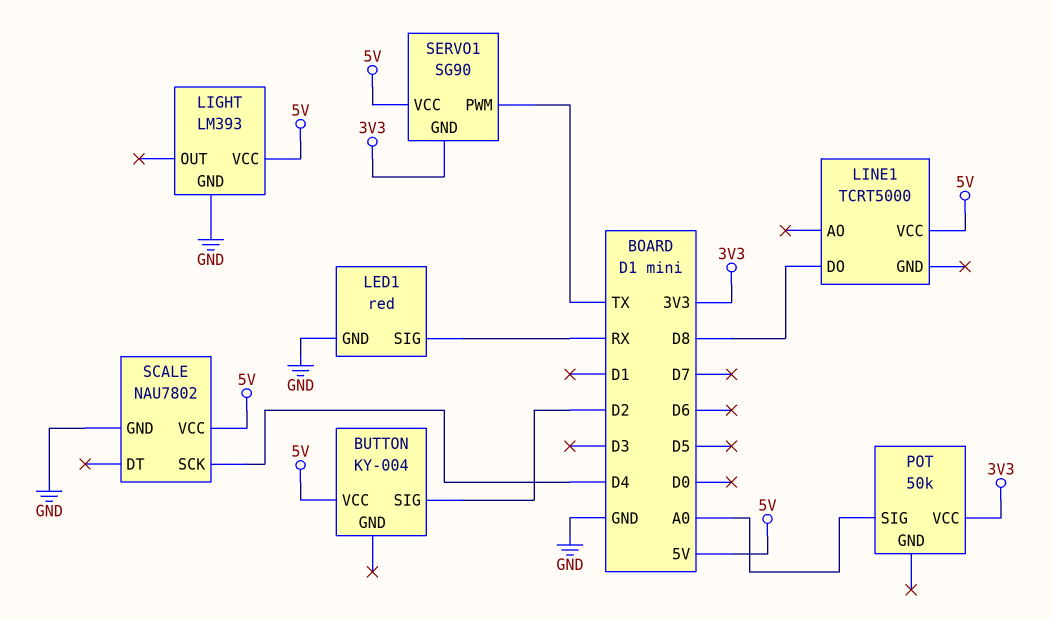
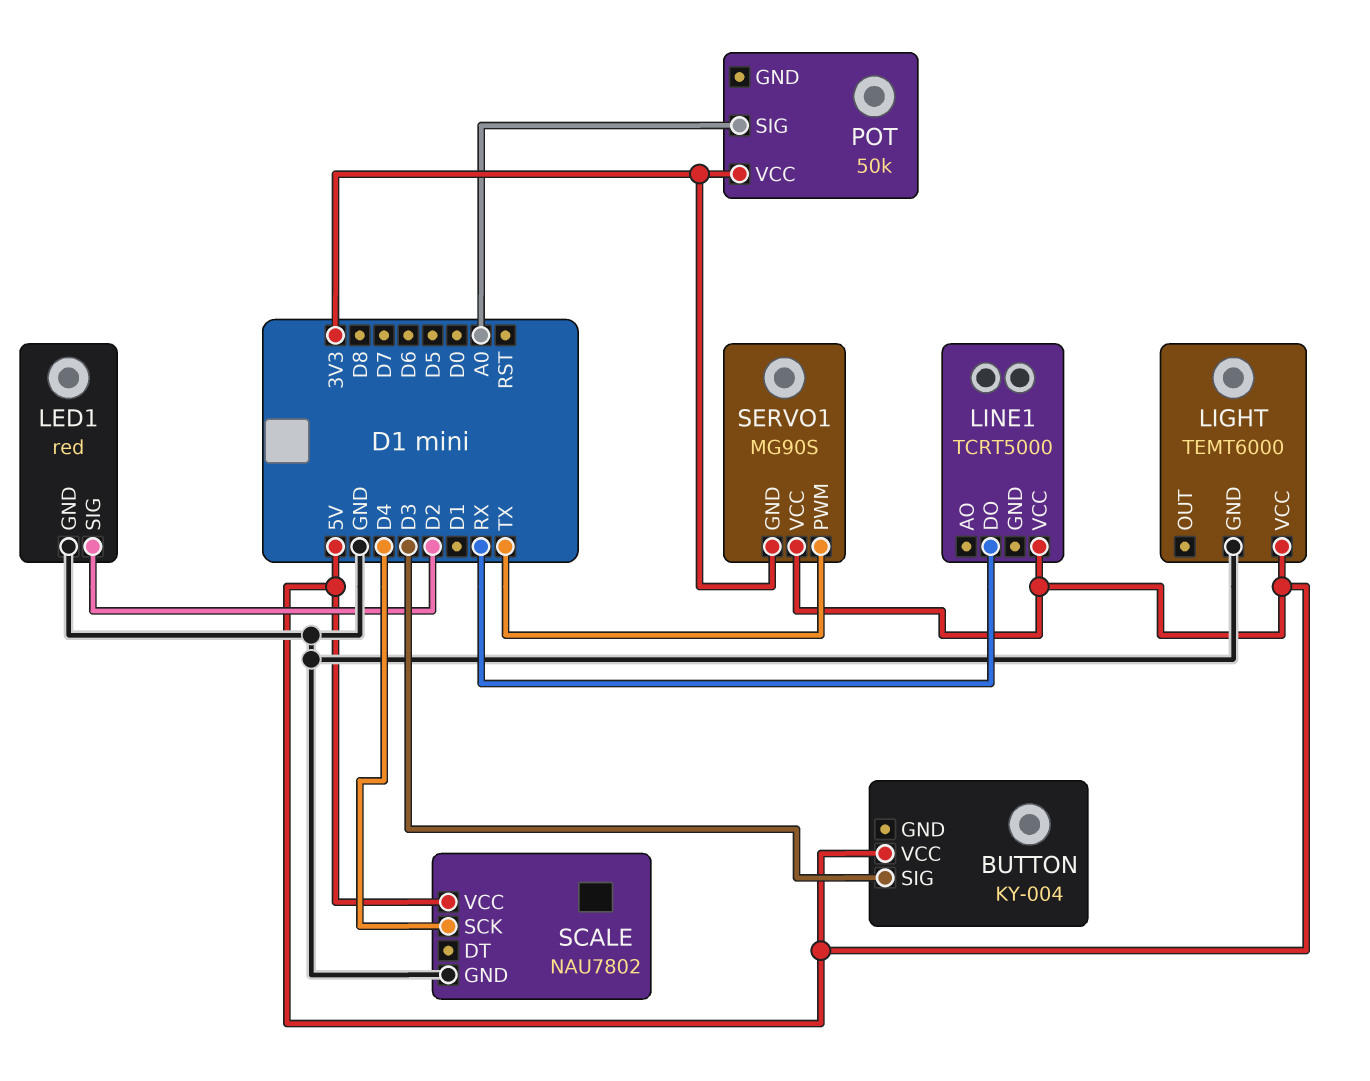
BUTTON pin SIG: D2 -> D3
LED1 pin SIG: RX -> D2
LIGHT: LM393 -> TEMT6000
LINE1 pin DO: D8 -> RX
SERVO1: SG90 -> MG90S

